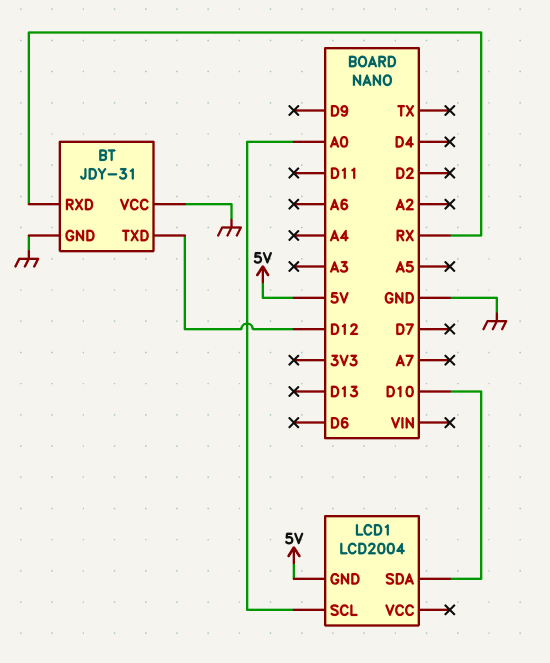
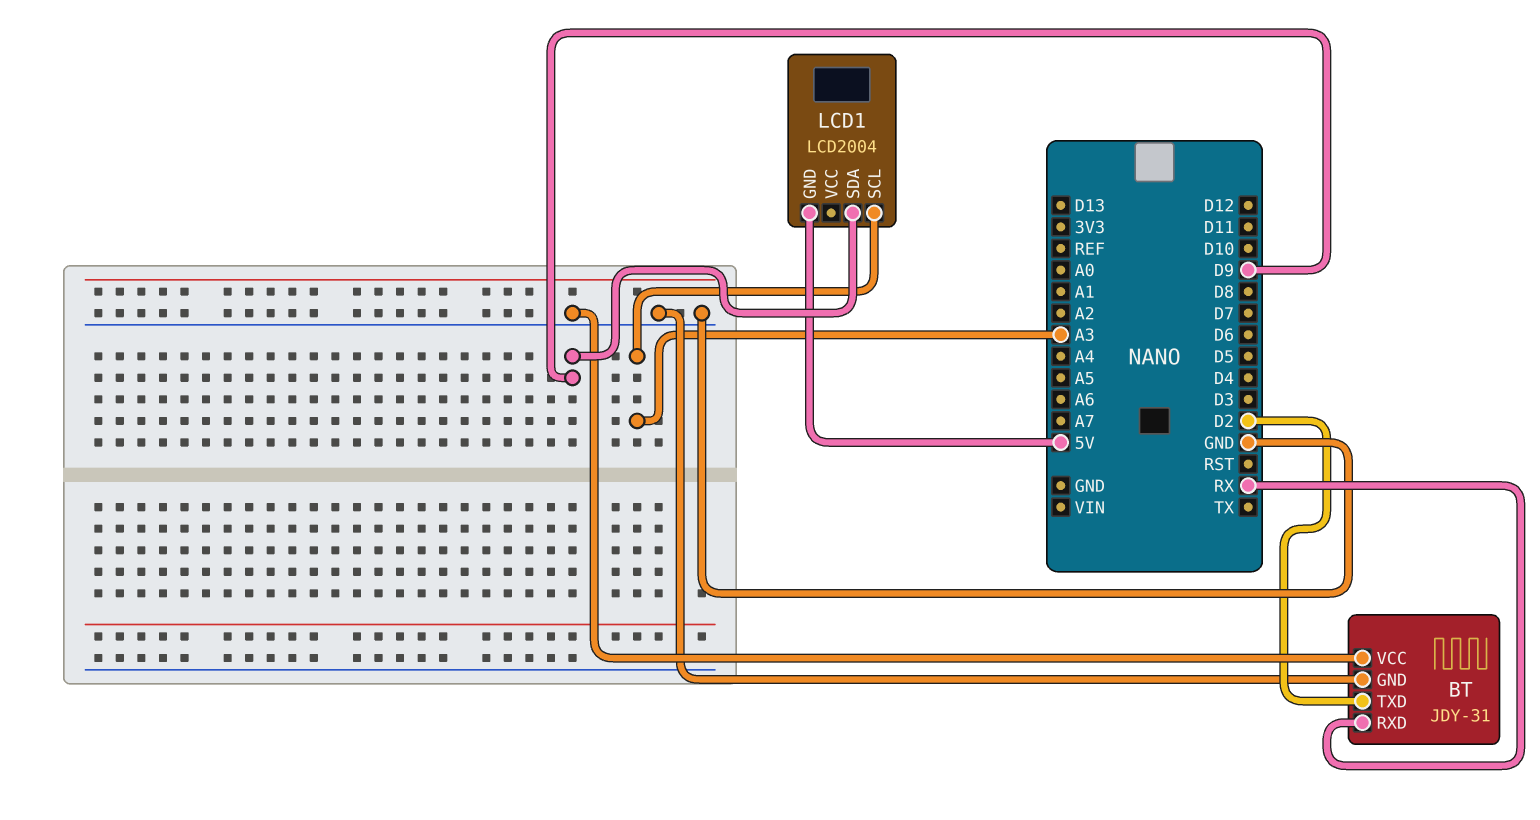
BT pin TXD: D12 -> D2
LCD1 pin SCL: A0 -> A3
LCD1 pin SDA: D10 -> D9

